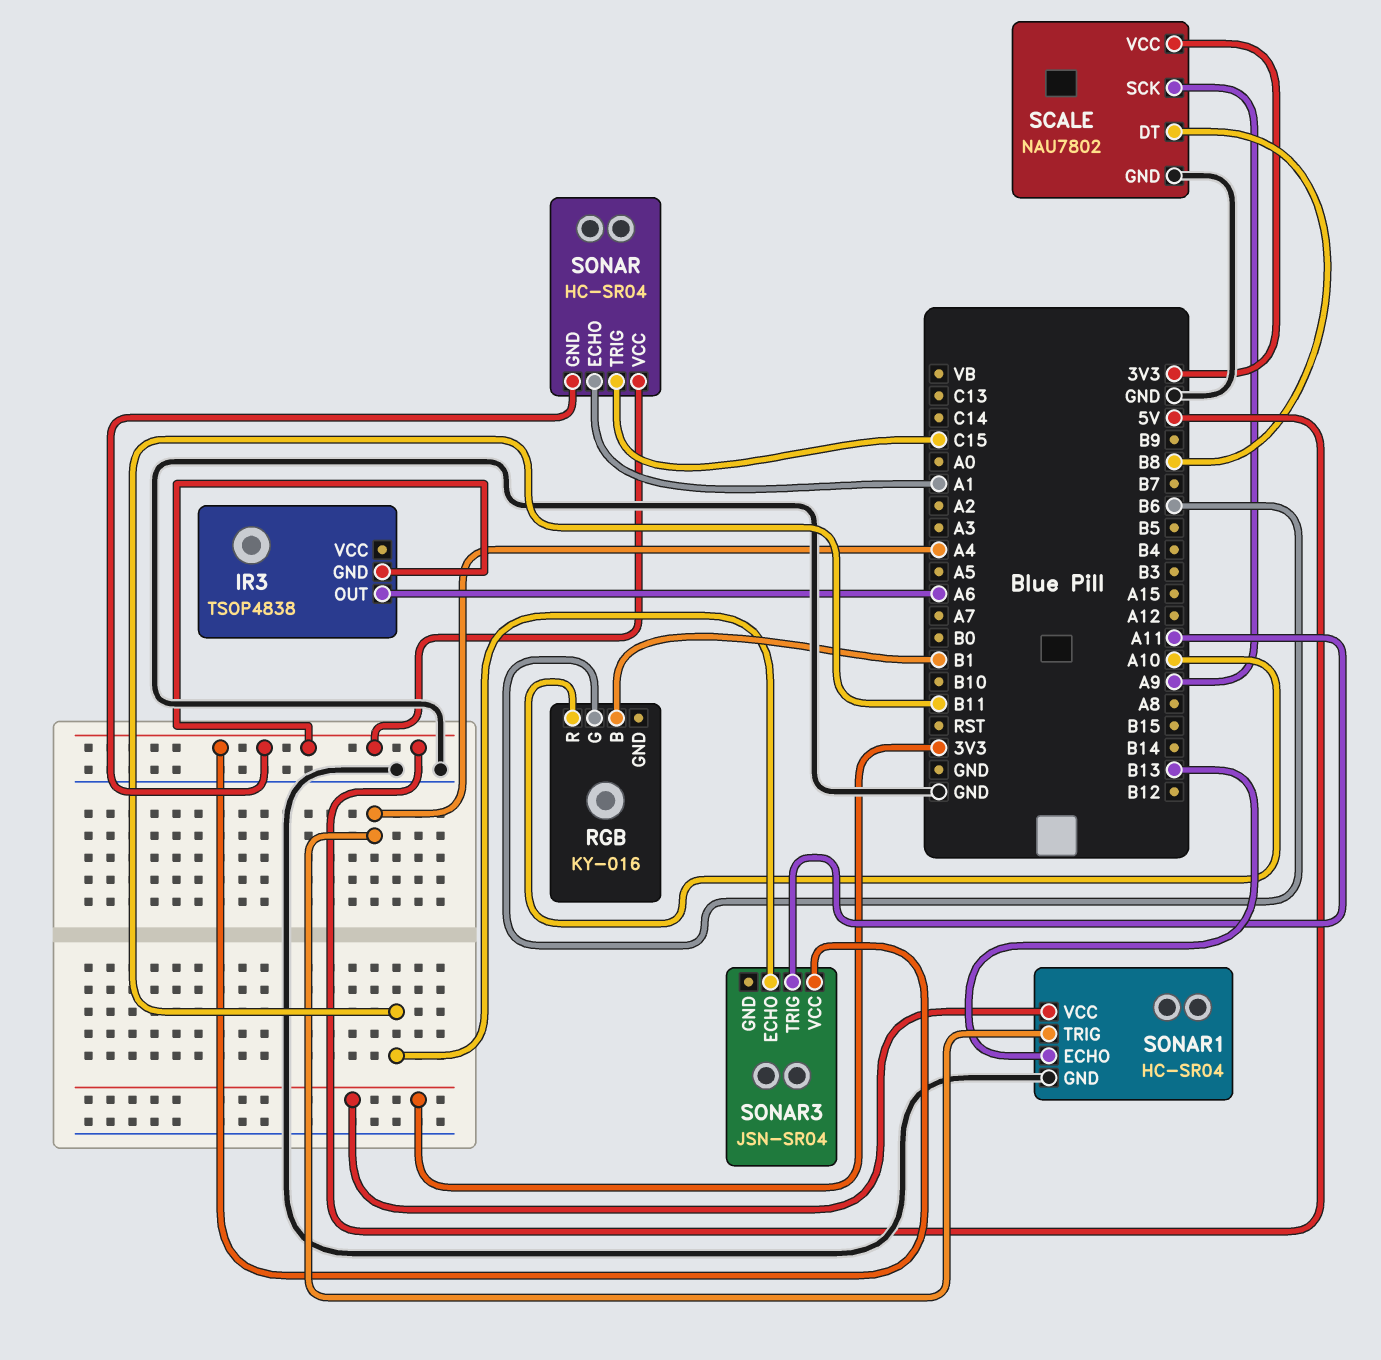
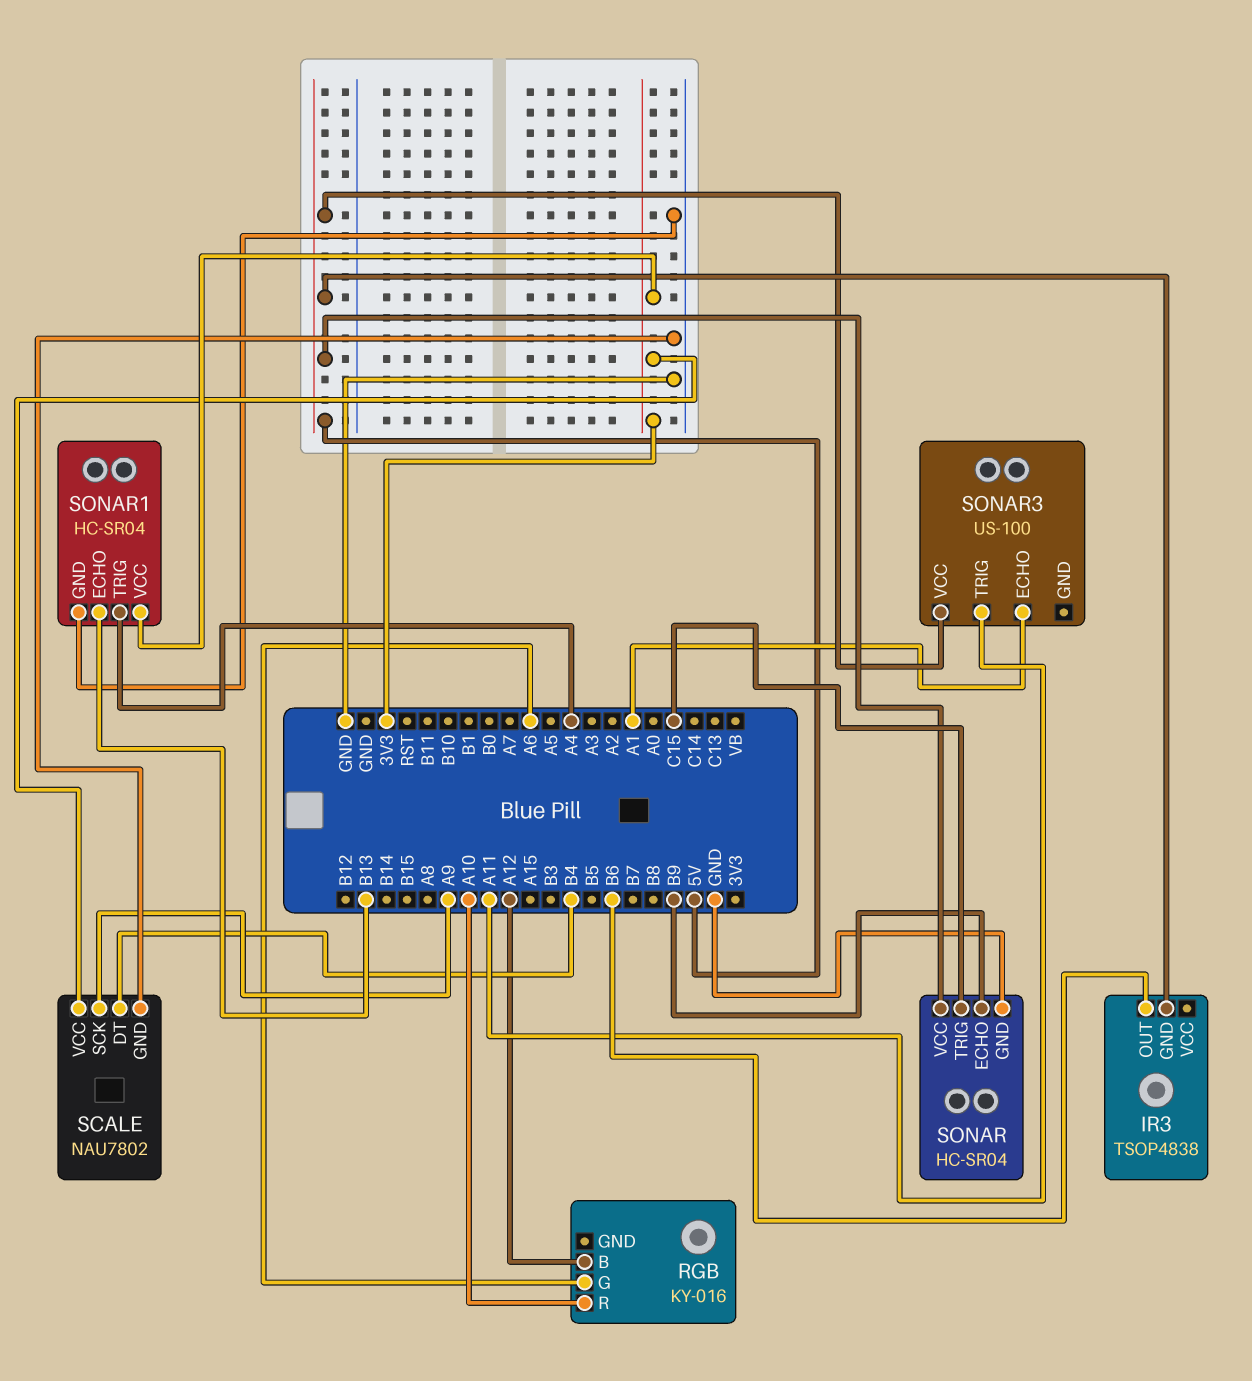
IR3 pin OUT: A6 -> B6
RGB pin B: B1 -> A12
RGB pin G: B6 -> A6
SCALE pin DT: B8 -> B4
SONAR pin ECHO: A1 -> B9
SONAR pin GND: 5V -> GND
SONAR3: JSN-SR04 -> US-100
SONAR3 pin ECHO: B11 -> A1

